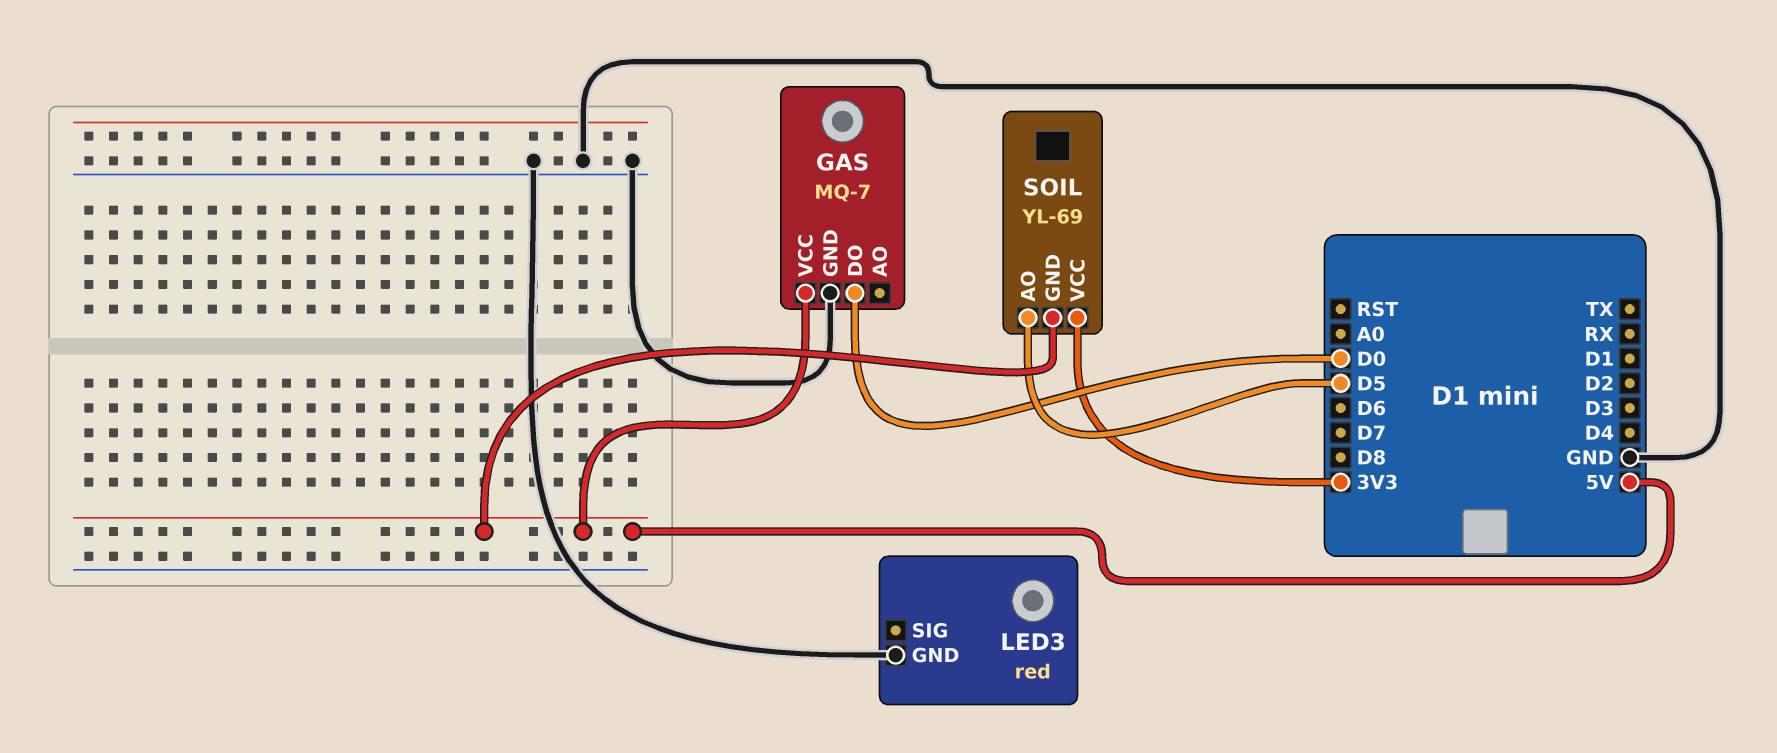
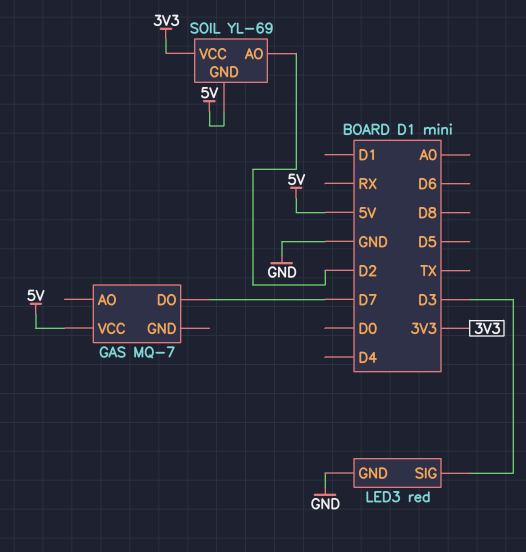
GAS pin DO: D0 -> D7
GAS pin GND: GND -> none
LED3 pin SIG: none -> D3
SOIL pin AO: D5 -> D2

